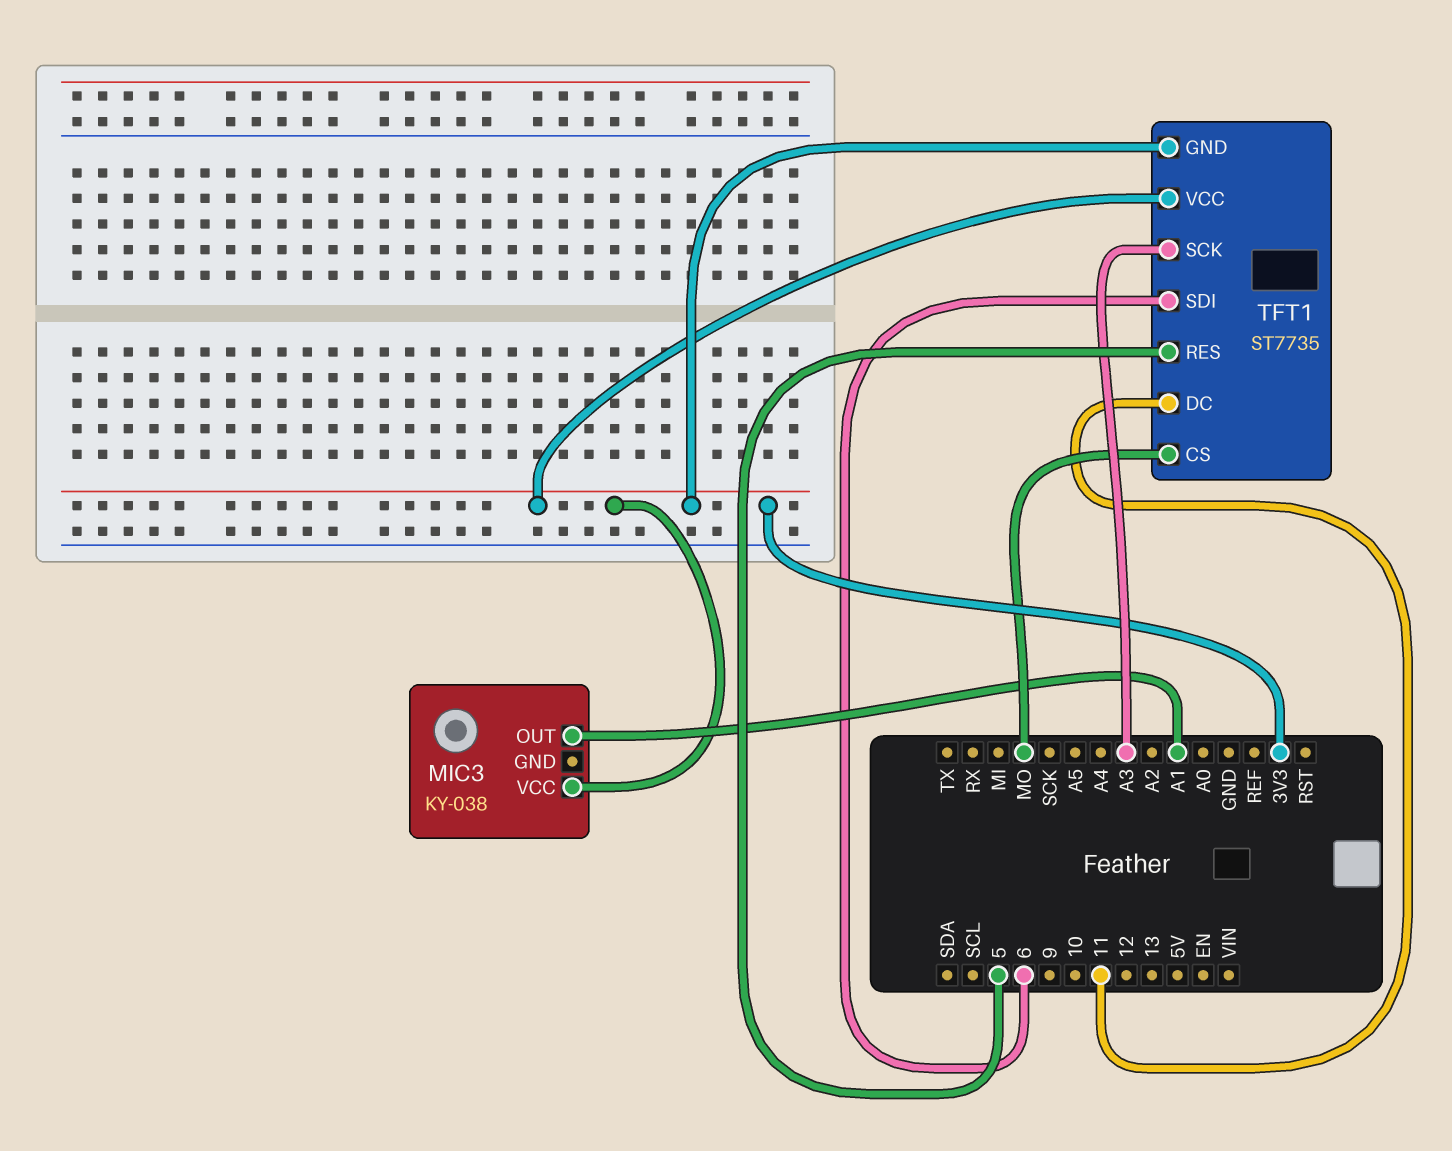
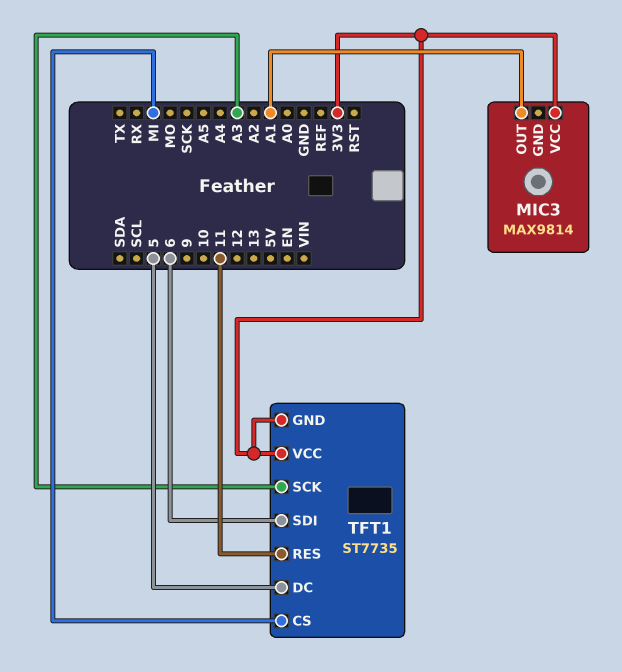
MIC3: KY-038 -> MAX9814
TFT1 pin CS: MO -> MI
TFT1 pin DC: 11 -> 5
TFT1 pin RES: 5 -> 11

